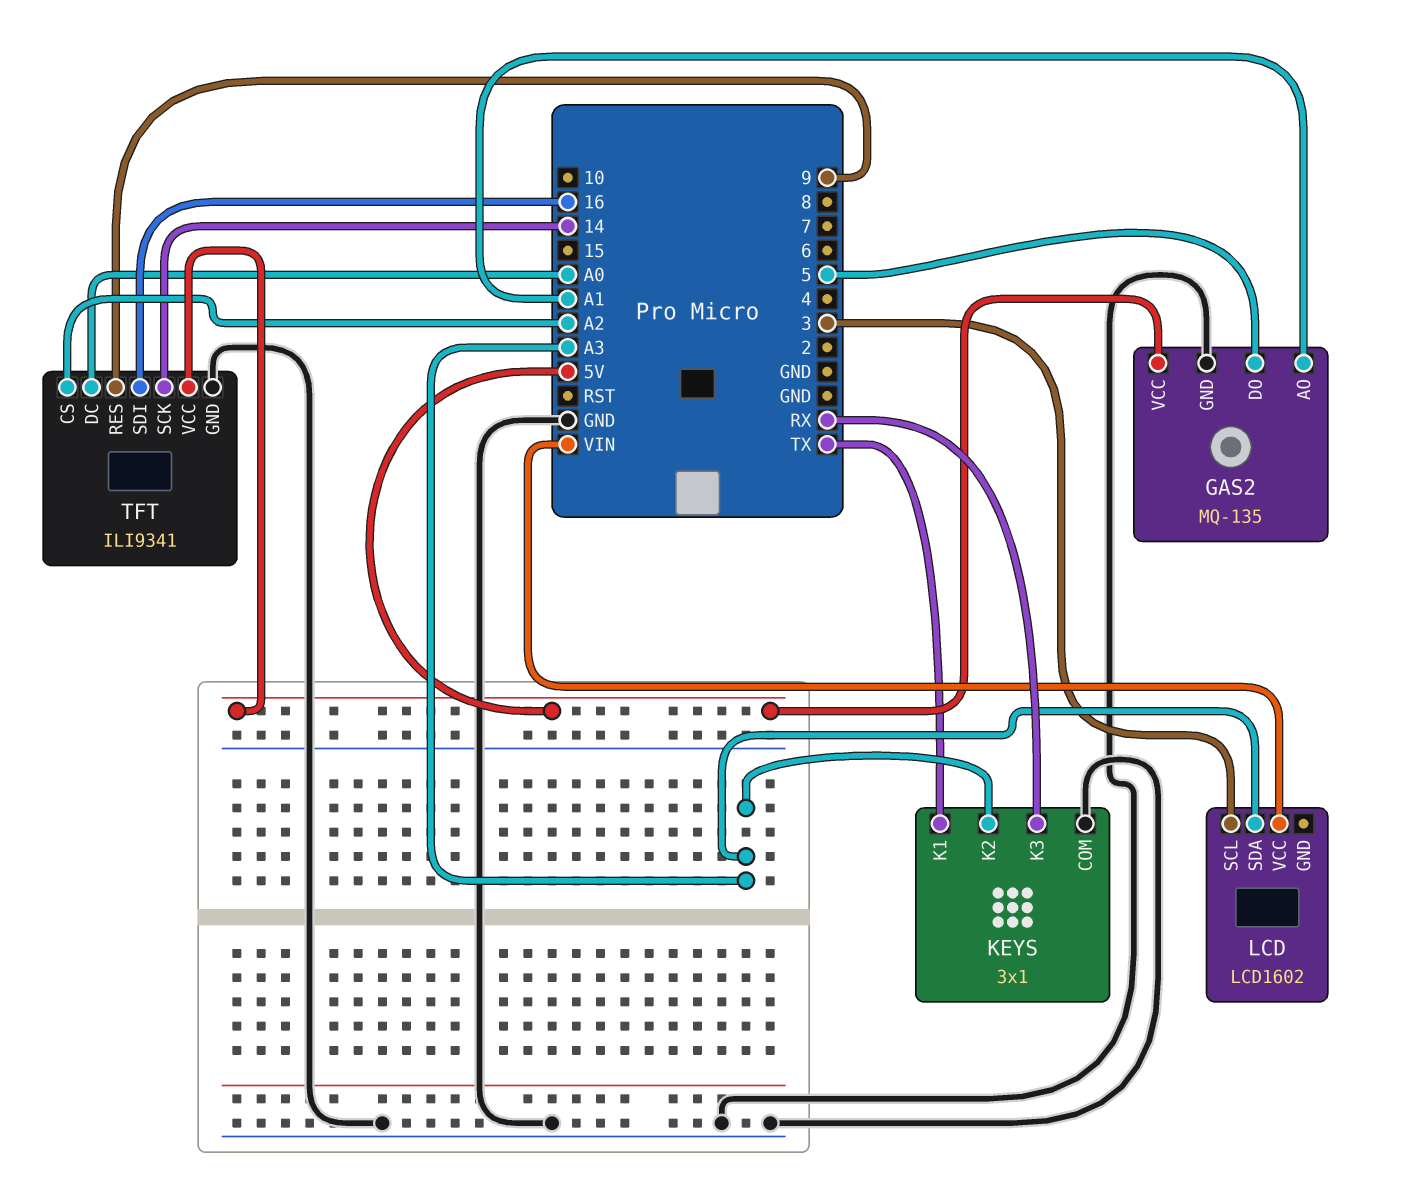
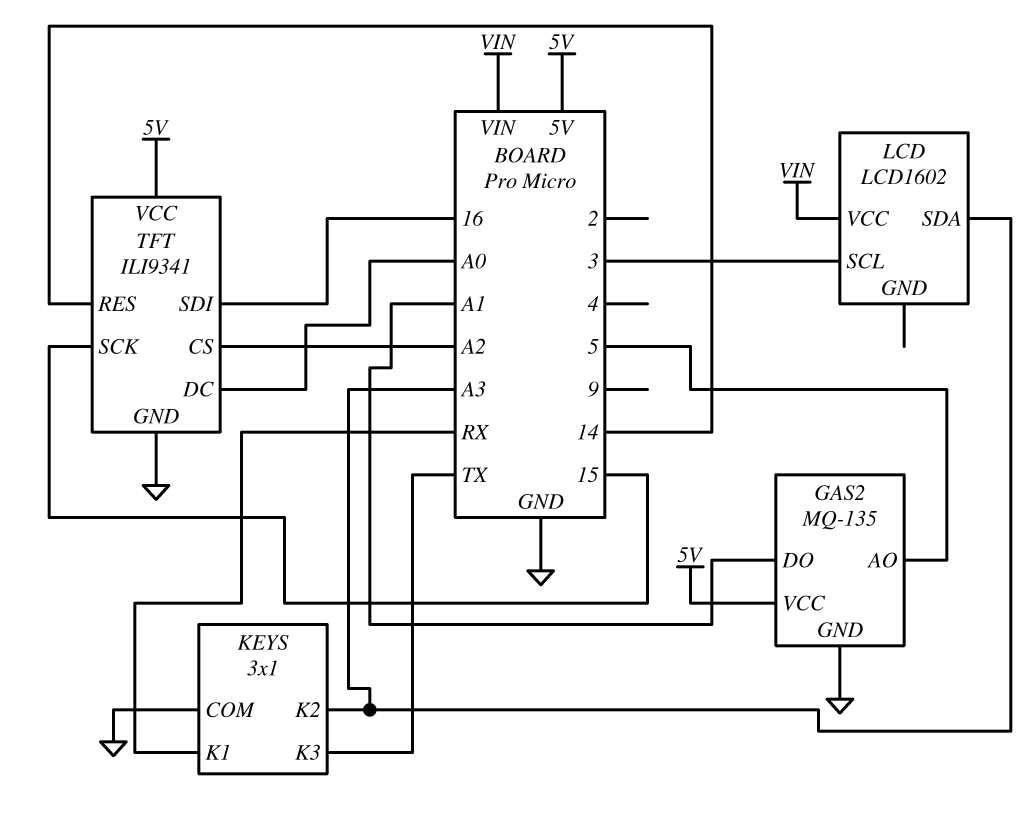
GAS2 pin AO: A1 -> 5
GAS2 pin DO: 5 -> A1
KEYS pin K1: TX -> RX
KEYS pin K3: RX -> TX
TFT pin RES: 9 -> 14
TFT pin SCK: 14 -> 15

